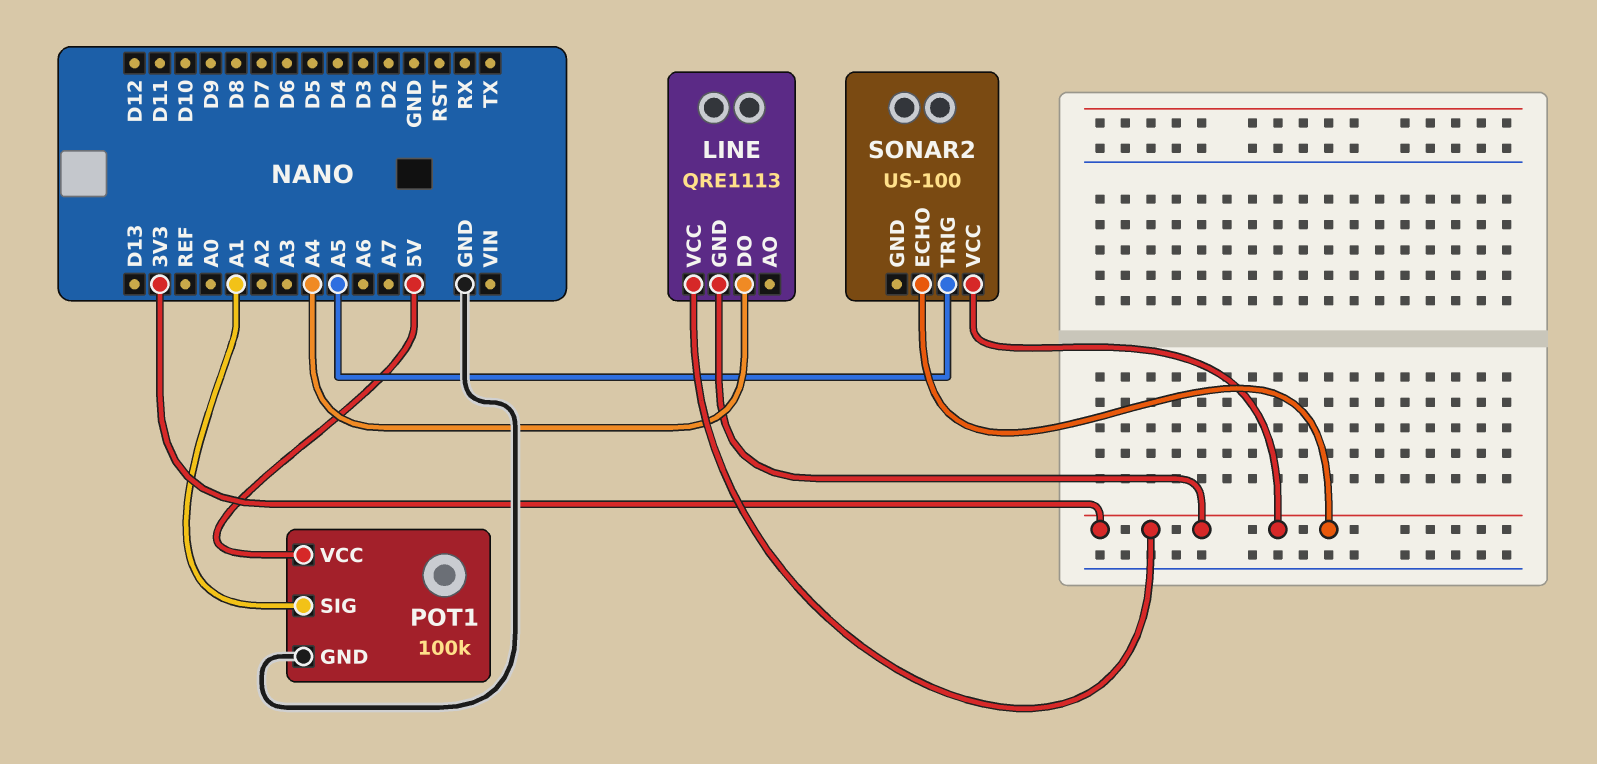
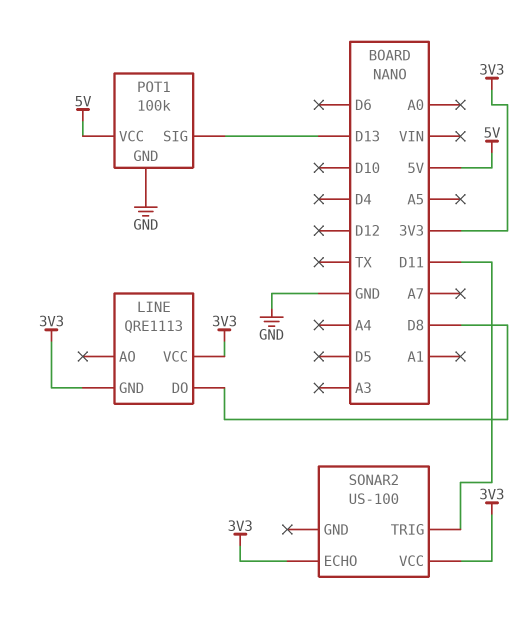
LINE pin DO: A4 -> D8
POT1 pin SIG: A1 -> D13
SONAR2 pin TRIG: A5 -> D11

